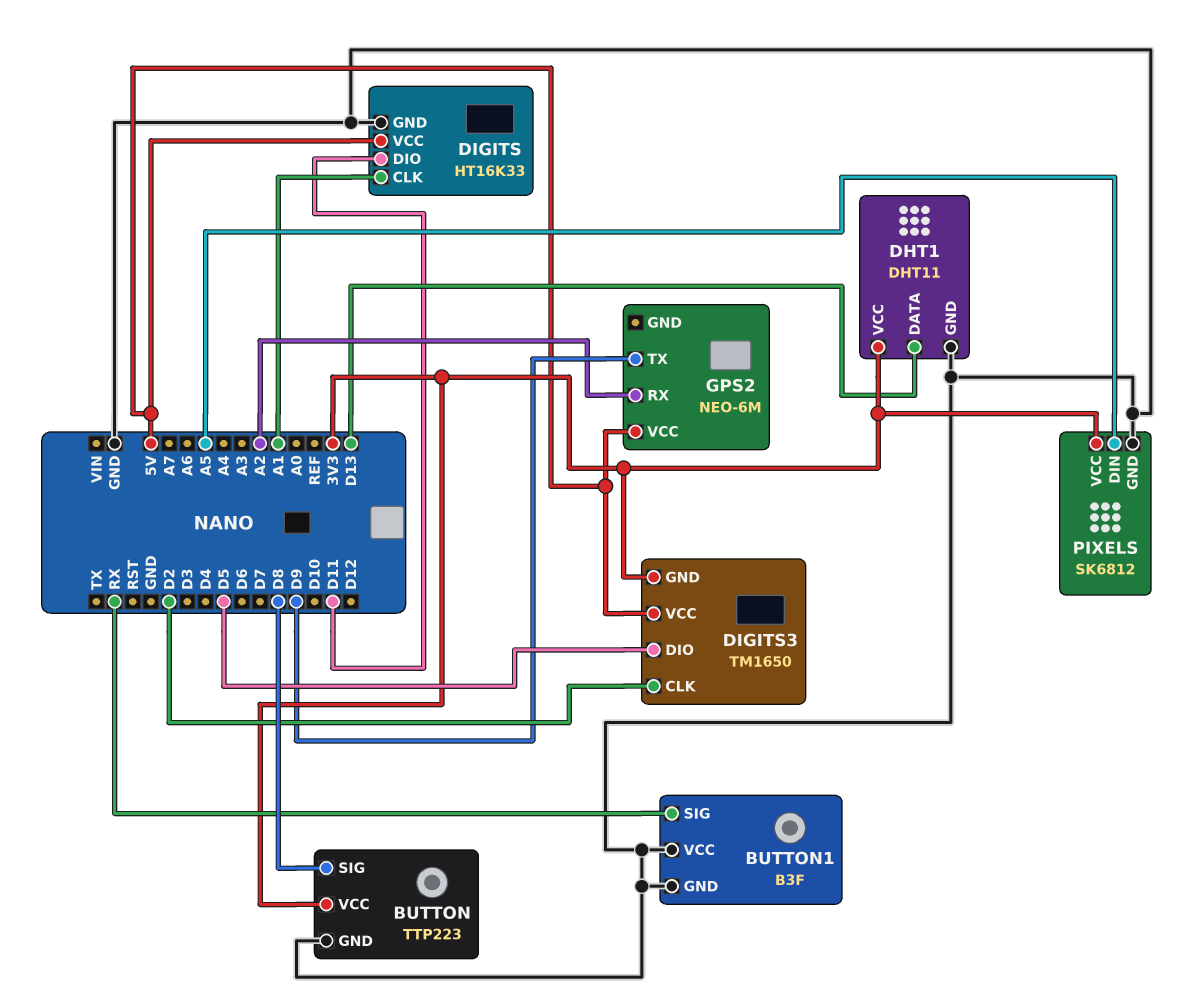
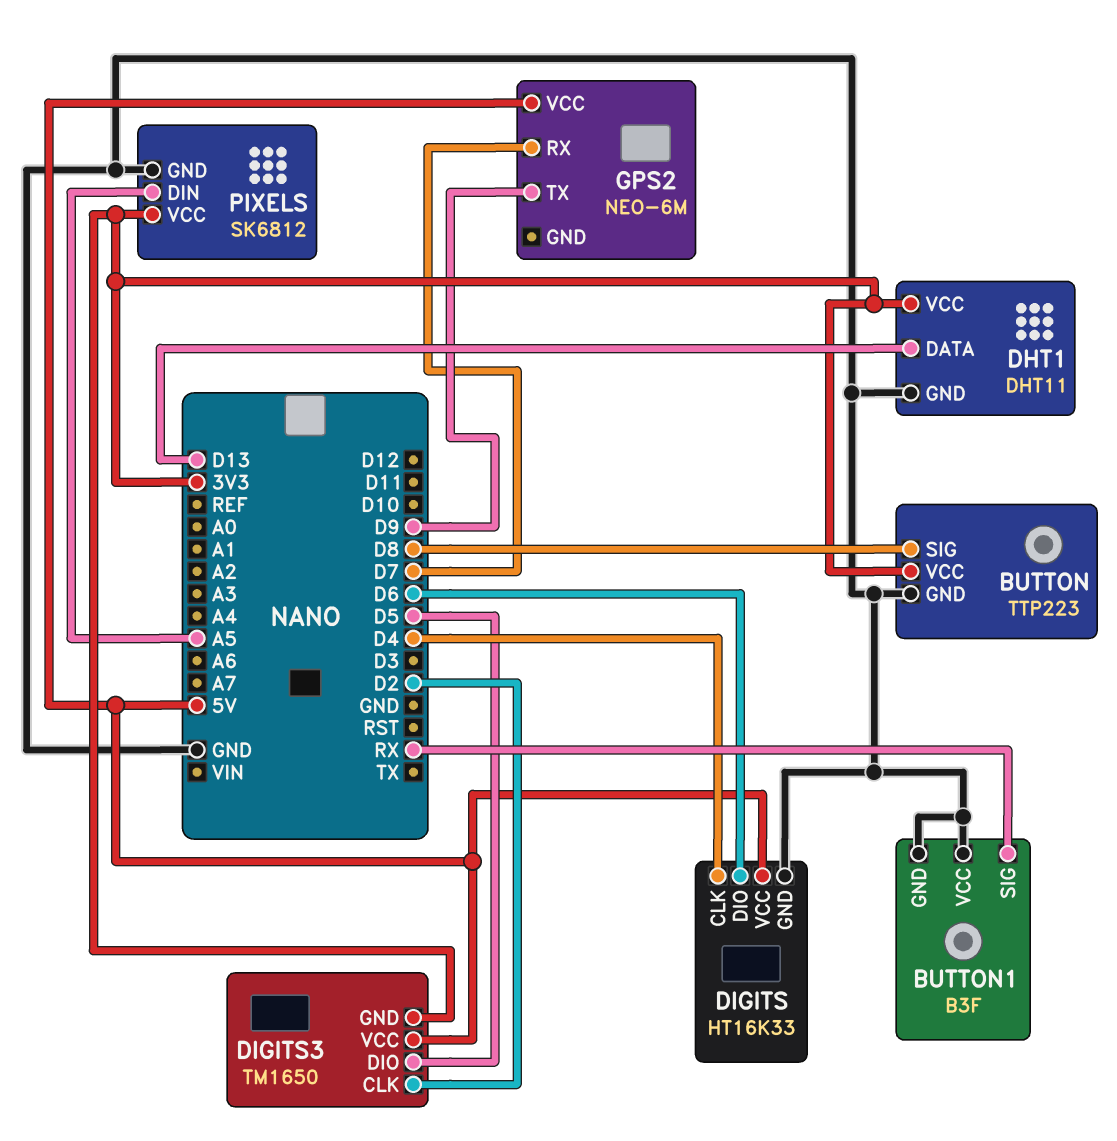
DIGITS pin CLK: A1 -> D4
DIGITS pin DIO: D11 -> D6
GPS2 pin RX: A2 -> D7

